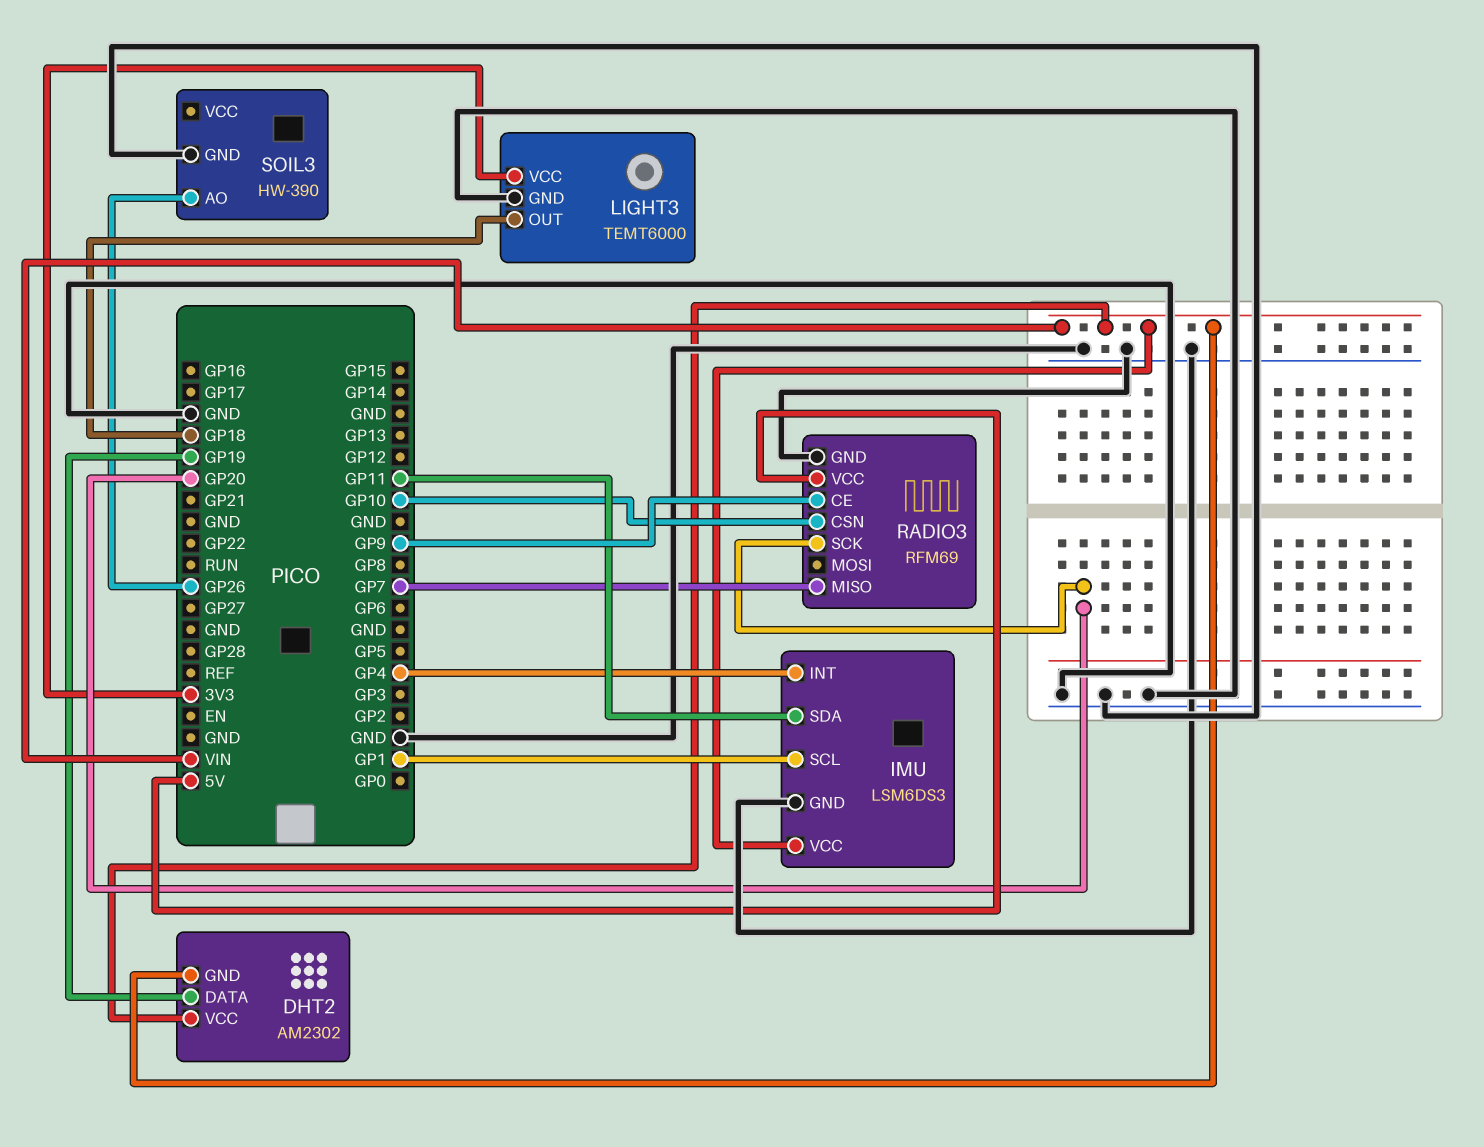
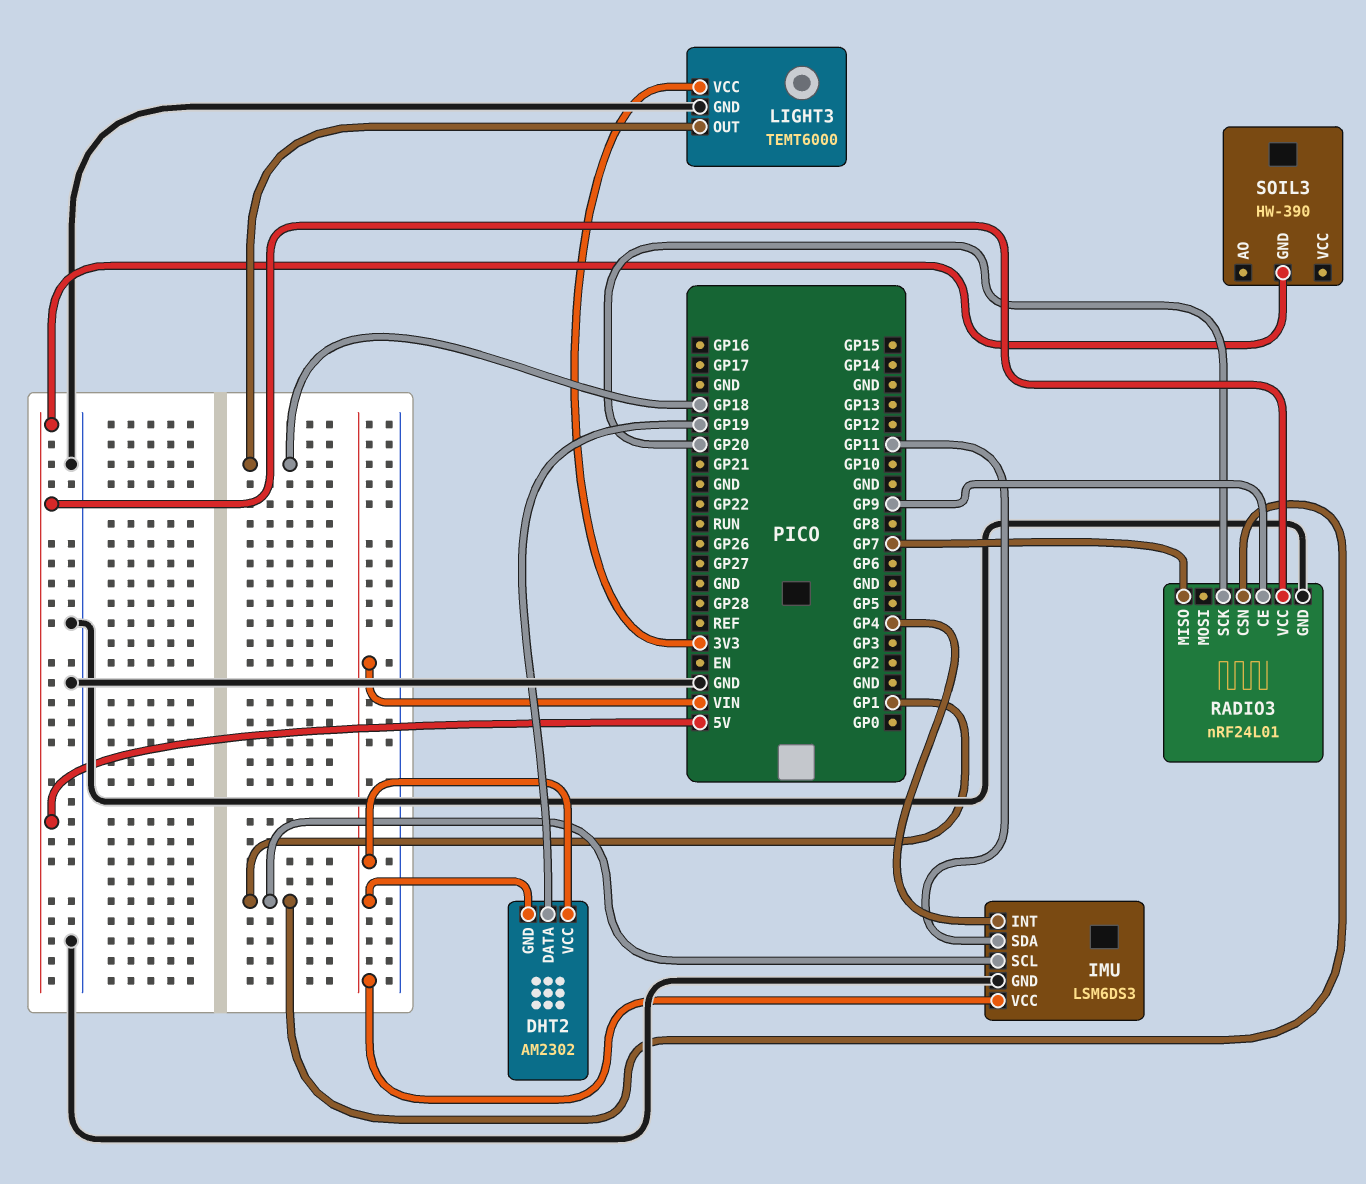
RADIO3: RFM69 -> nRF24L01
RADIO3 pin CSN: GP10 -> GP1
SOIL3 pin AO: GP26 -> none
SOIL3 pin GND: GND -> 5V

